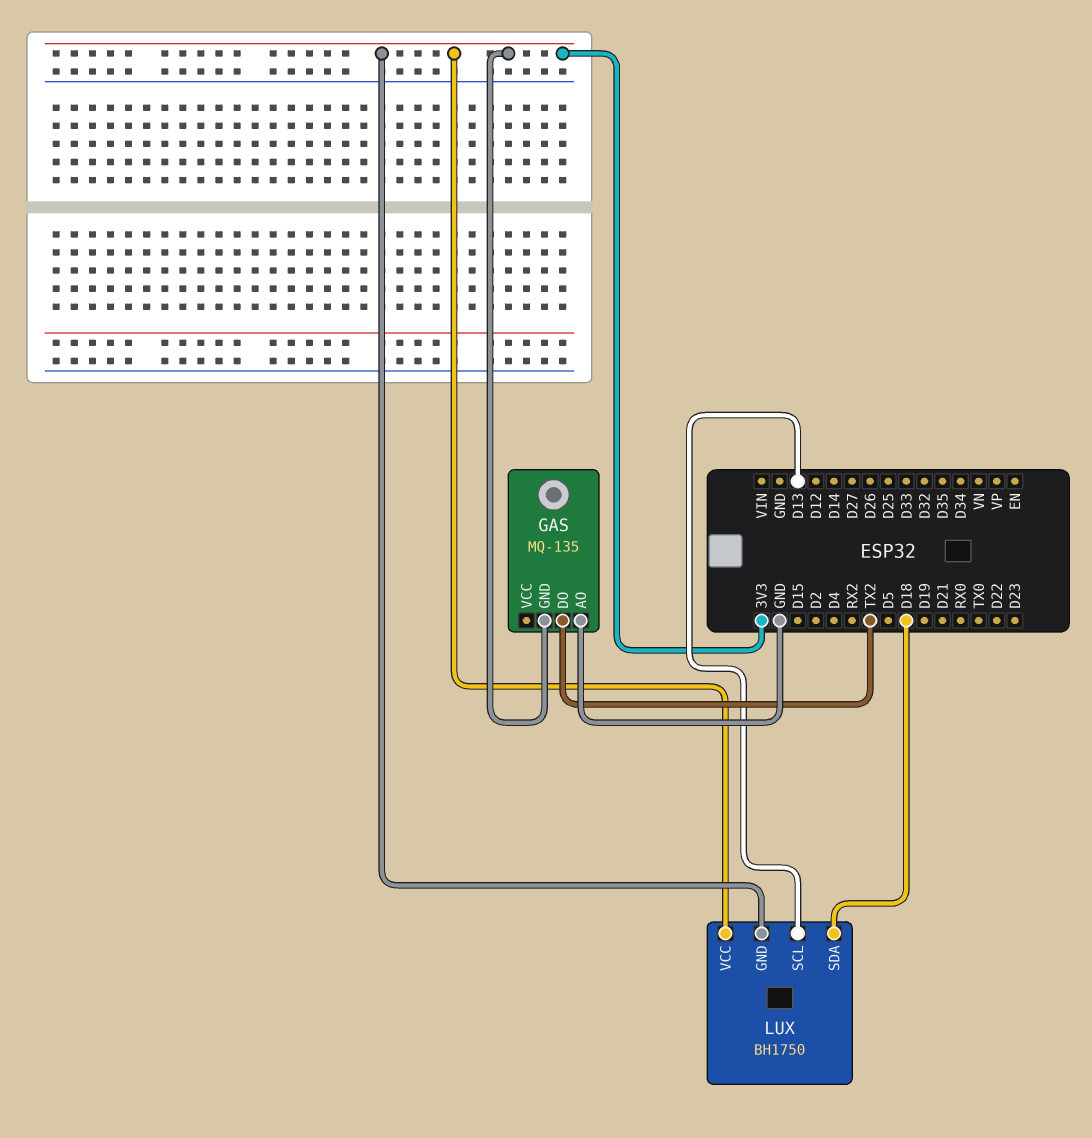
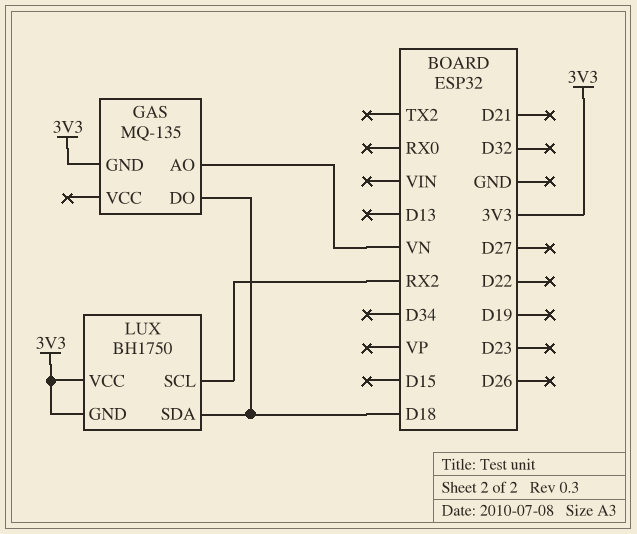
GAS pin AO: GND -> VN
GAS pin DO: TX2 -> D18
LUX pin SCL: D13 -> RX2

